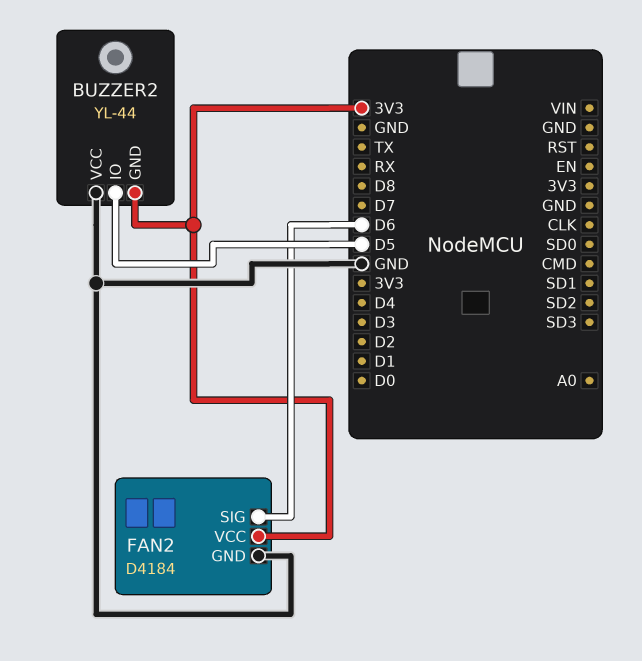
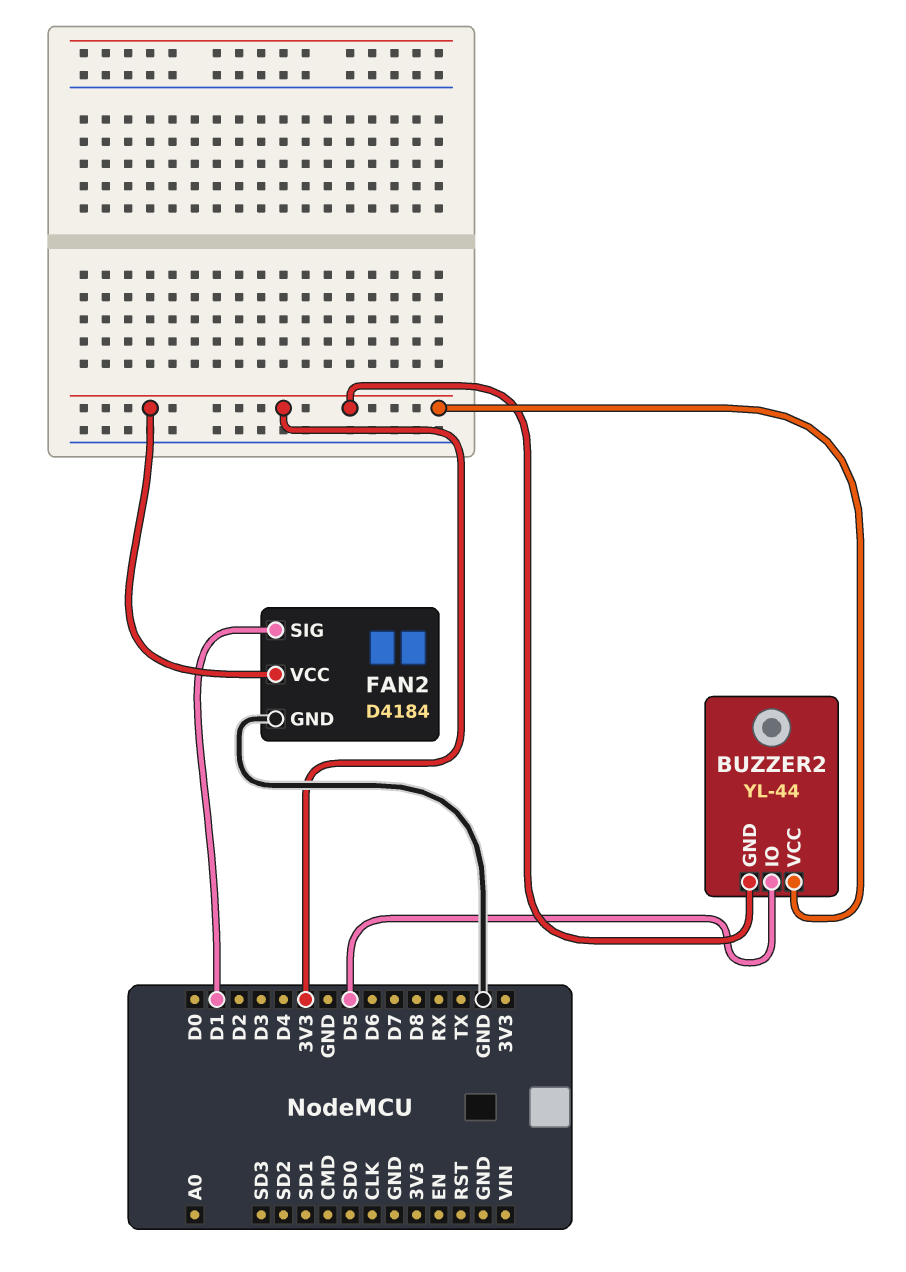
BUZZER2 pin VCC: GND -> 3V3
FAN2 pin SIG: D6 -> D1

